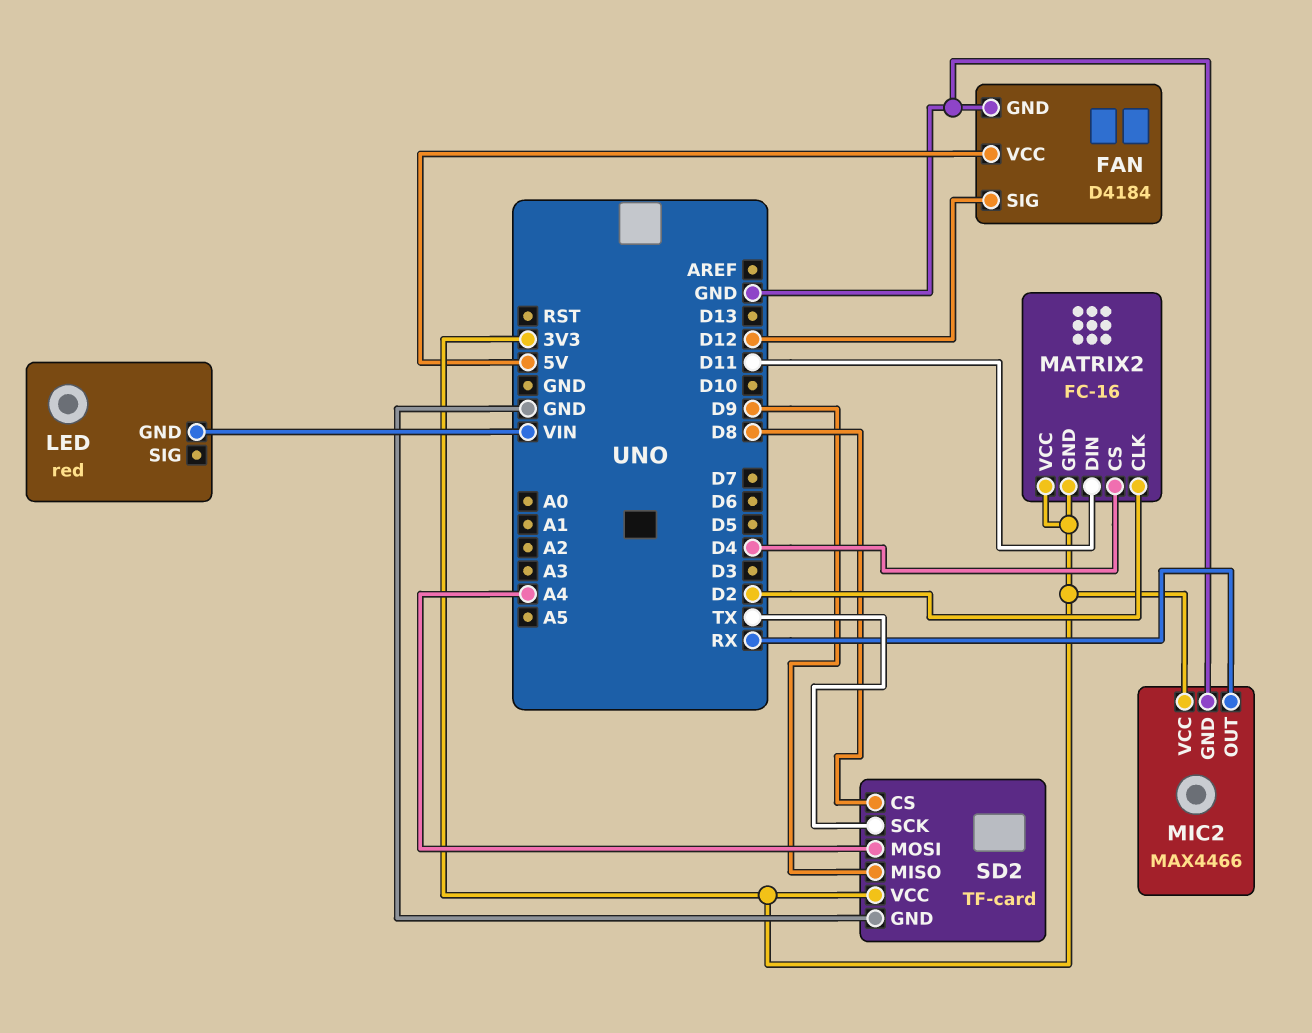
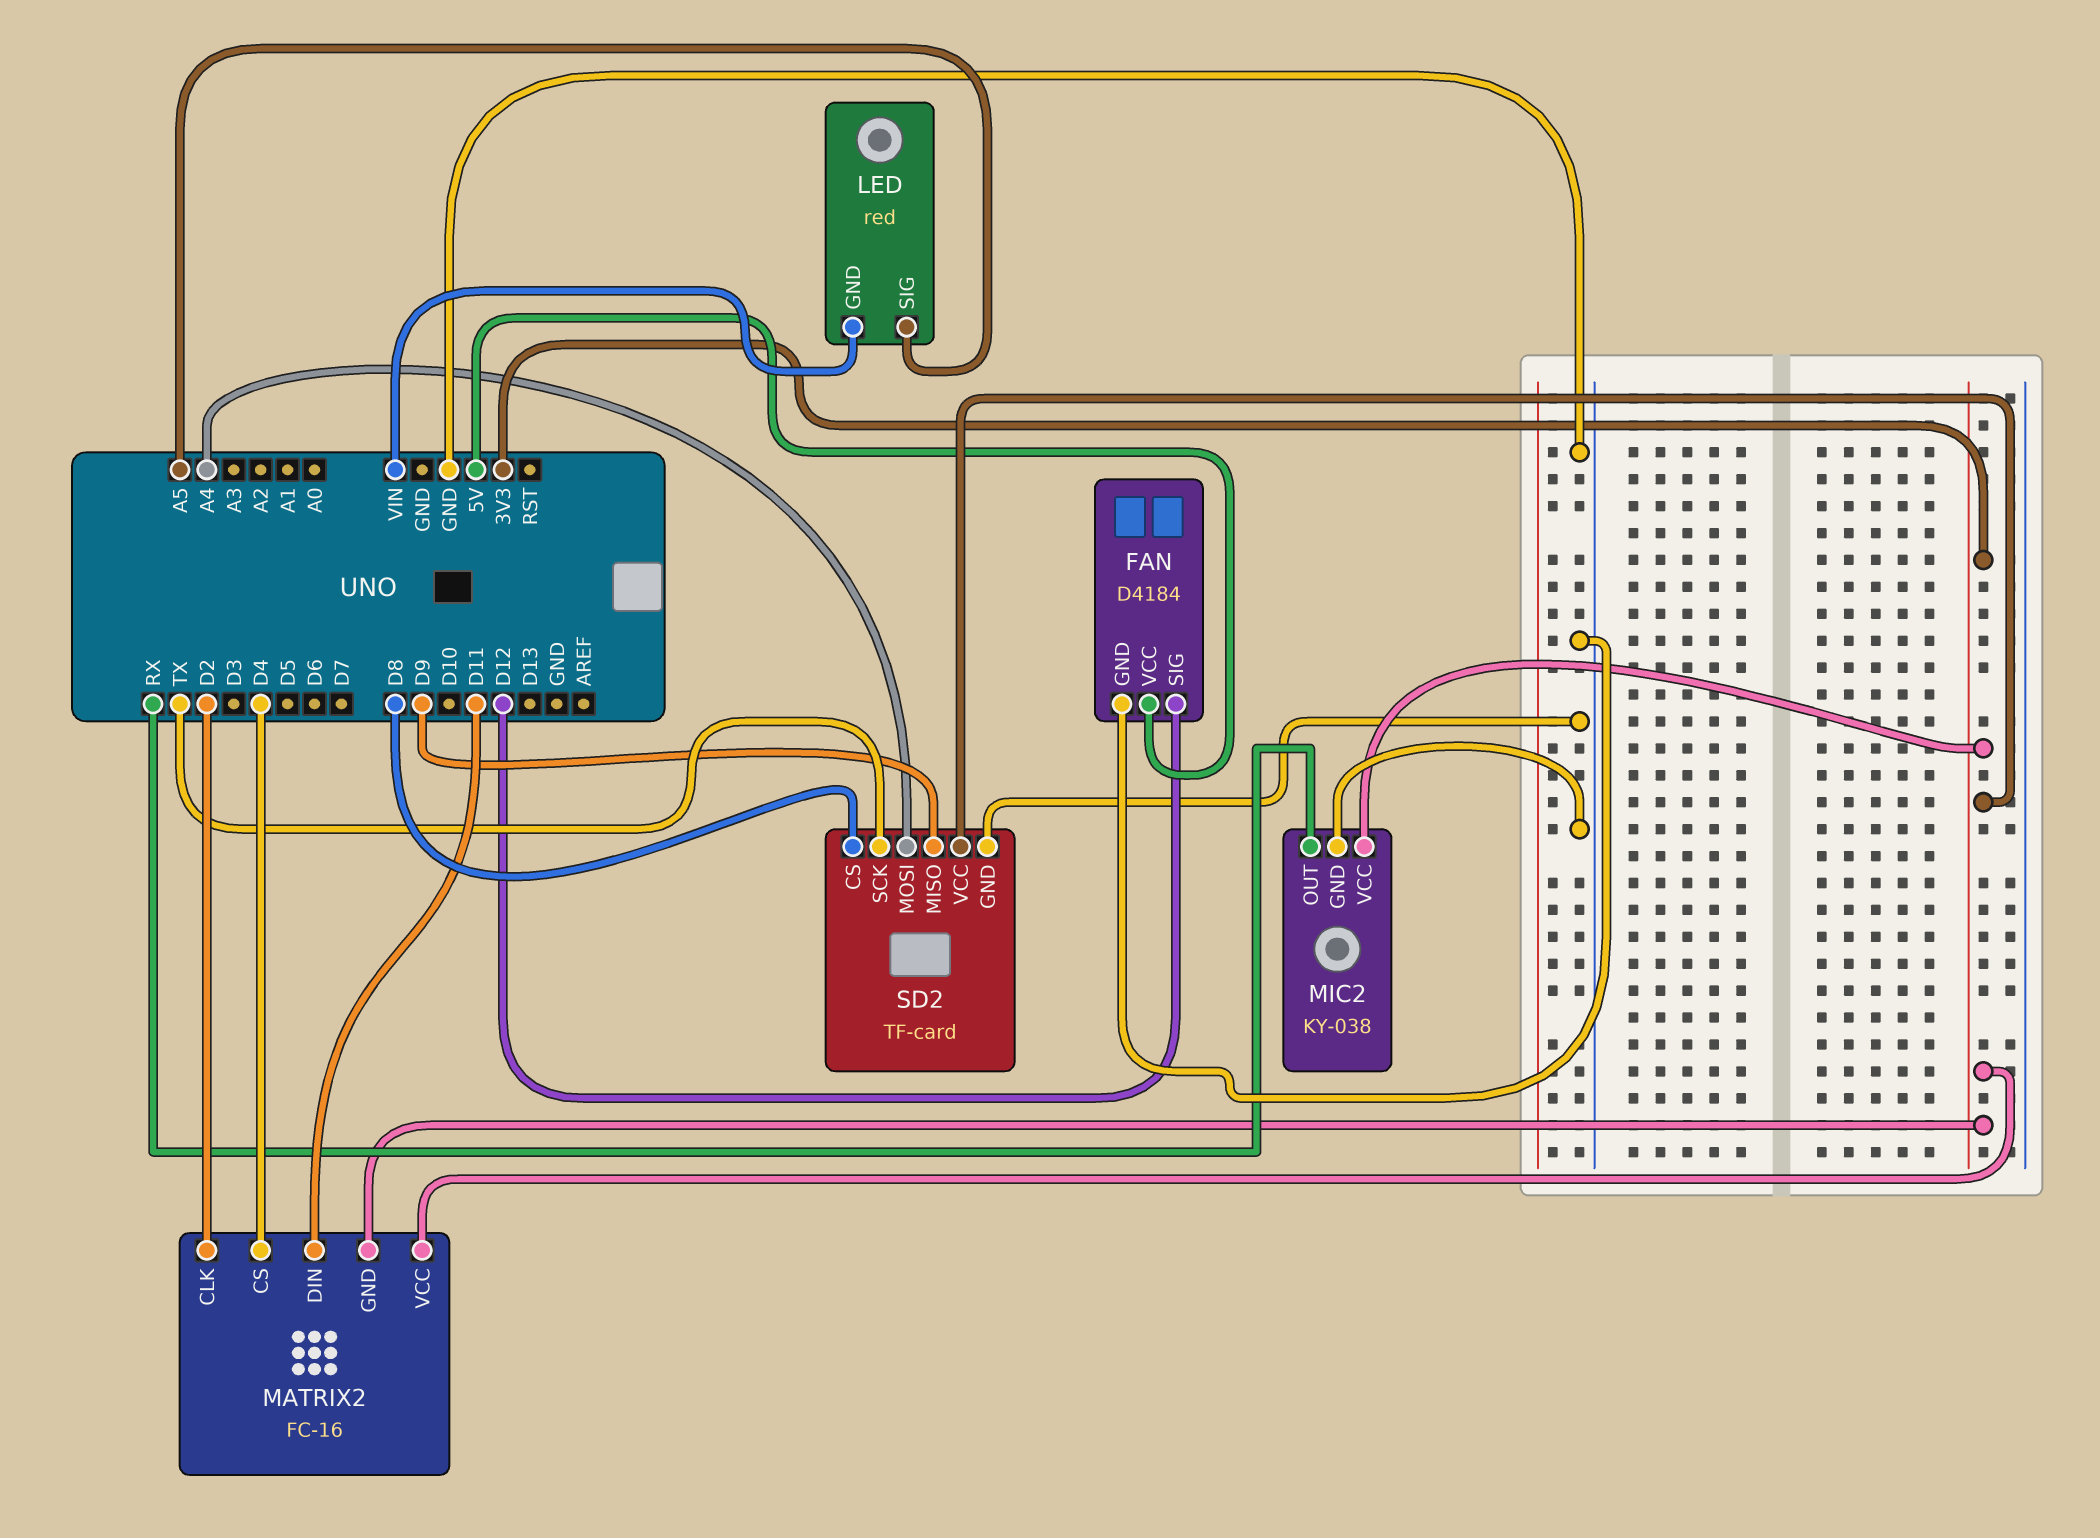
LED pin SIG: none -> A5
MIC2: MAX4466 -> KY-038

